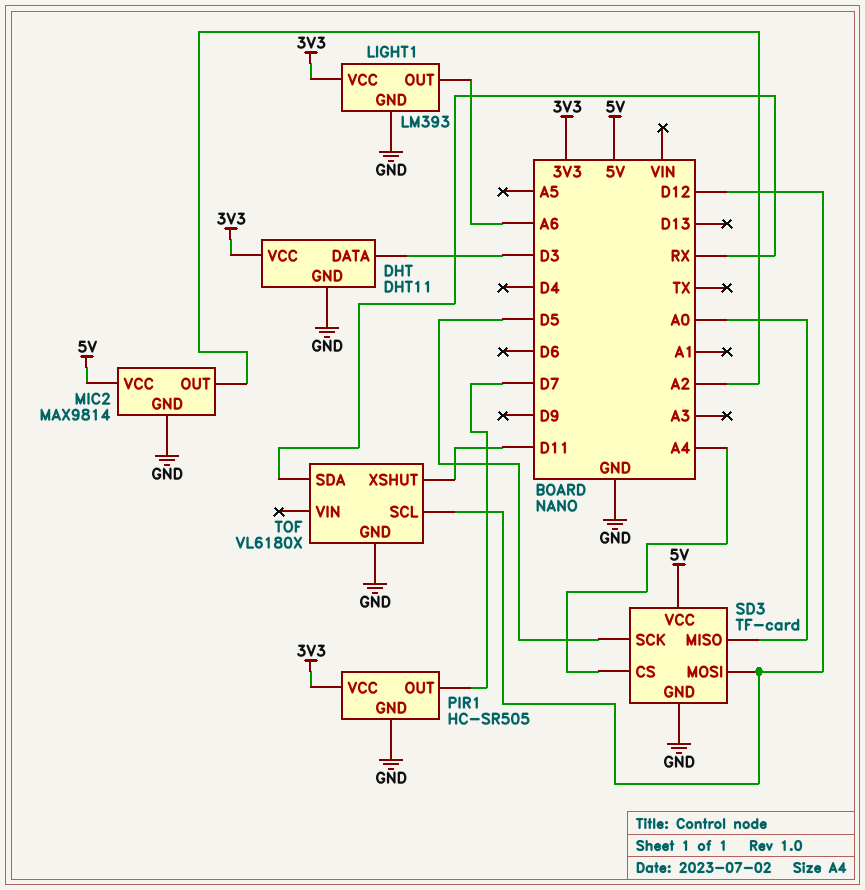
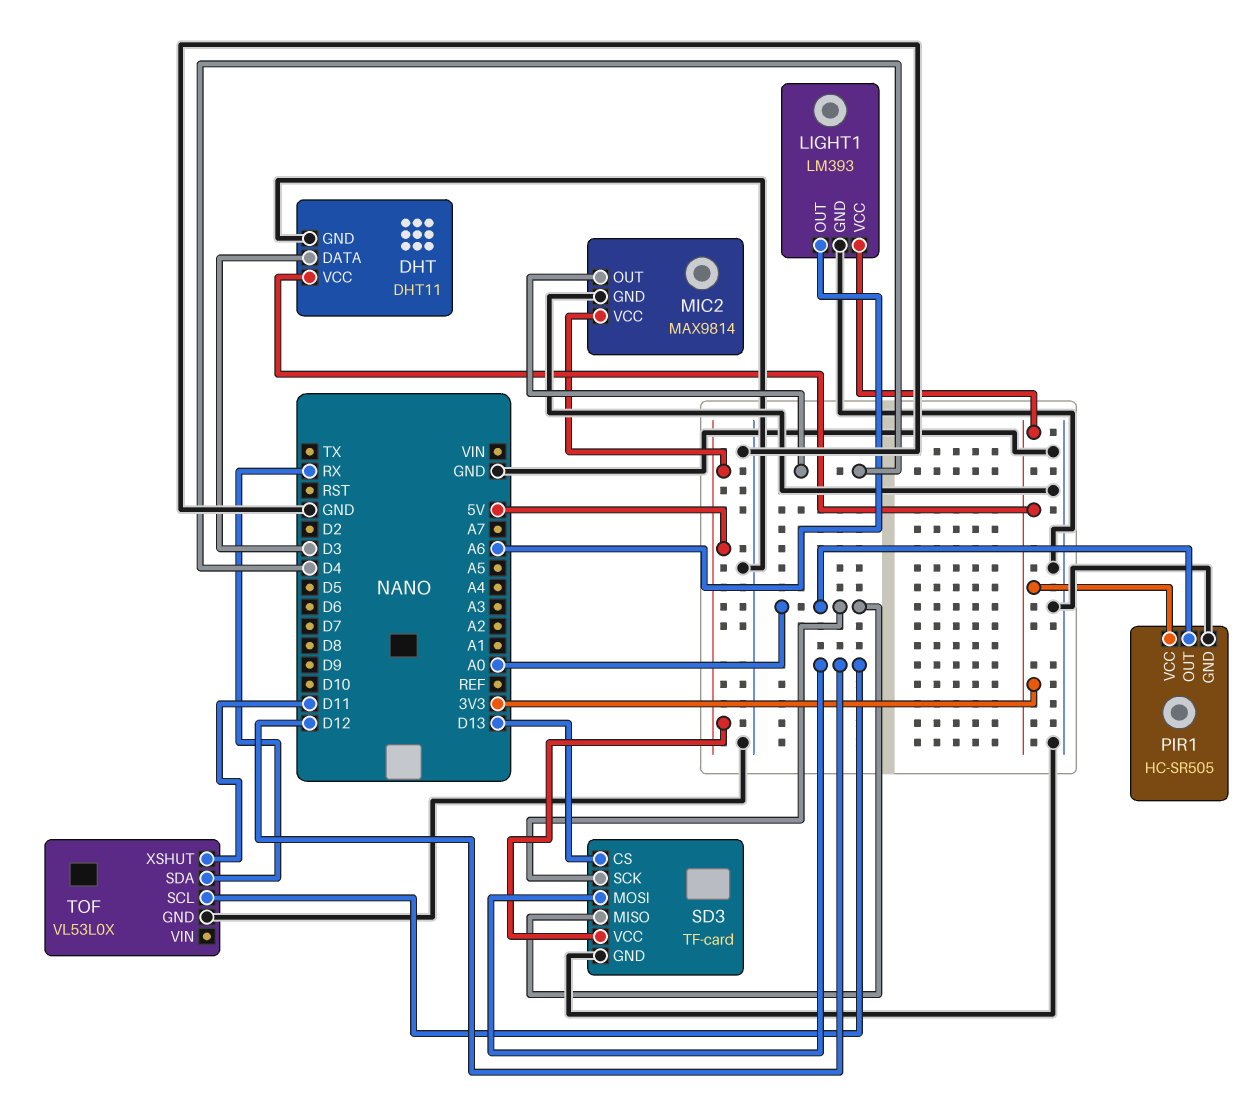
MIC2 pin OUT: A2 -> D4
PIR1 pin OUT: D7 -> A0
SD3 pin CS: A4 -> D13
SD3 pin SCK: D5 -> A0
TOF: VL6180X -> VL53L0X

